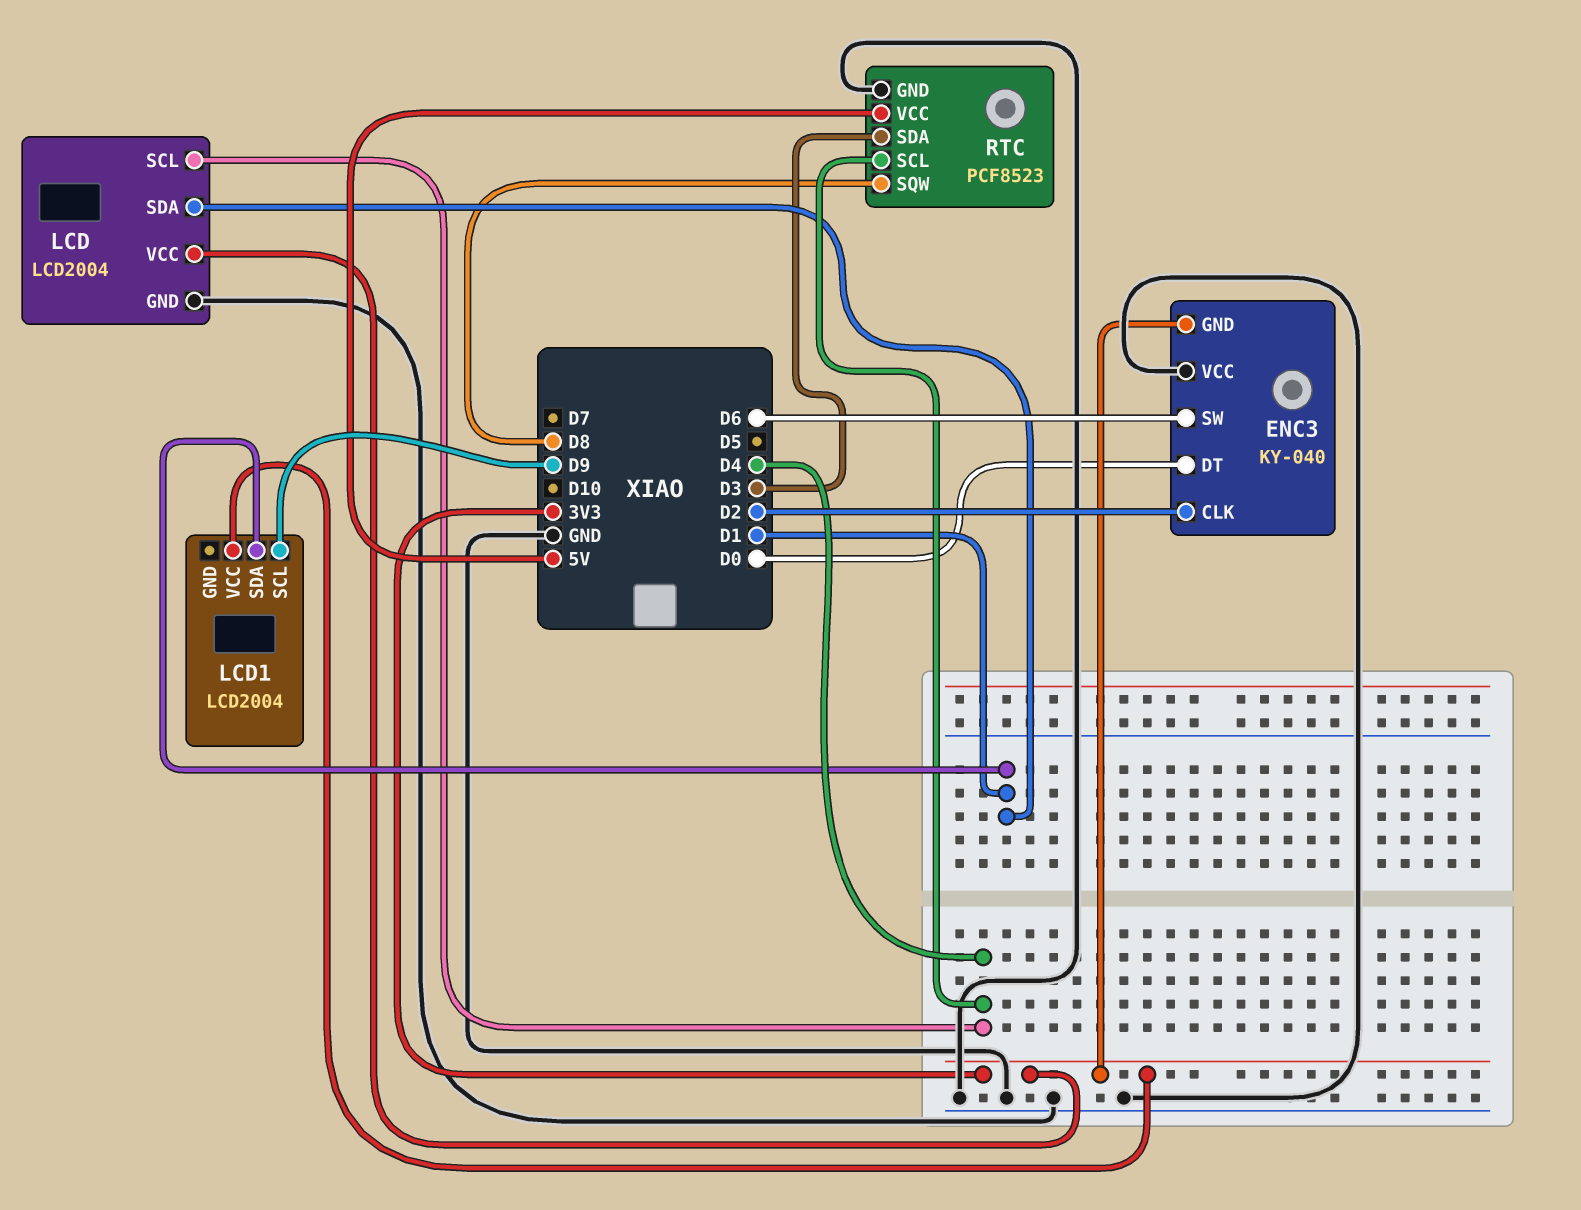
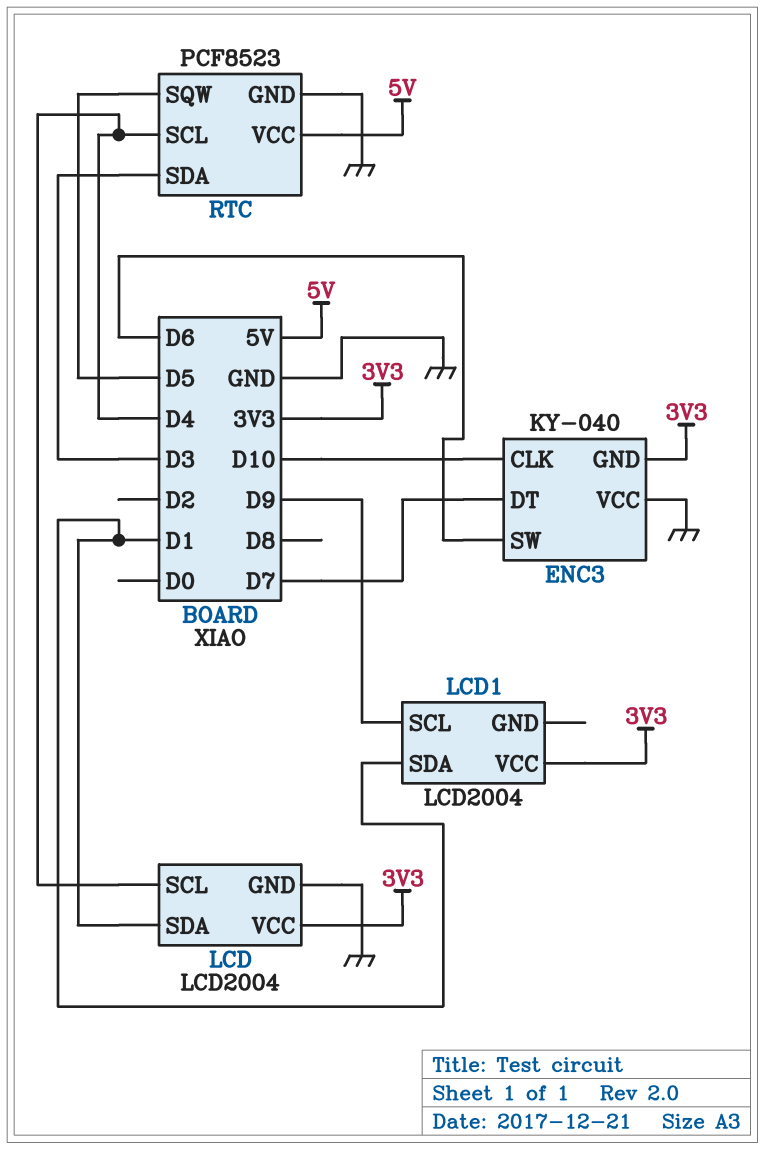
ENC3 pin CLK: D2 -> D10
ENC3 pin DT: D0 -> D7
RTC pin SQW: D8 -> D5

